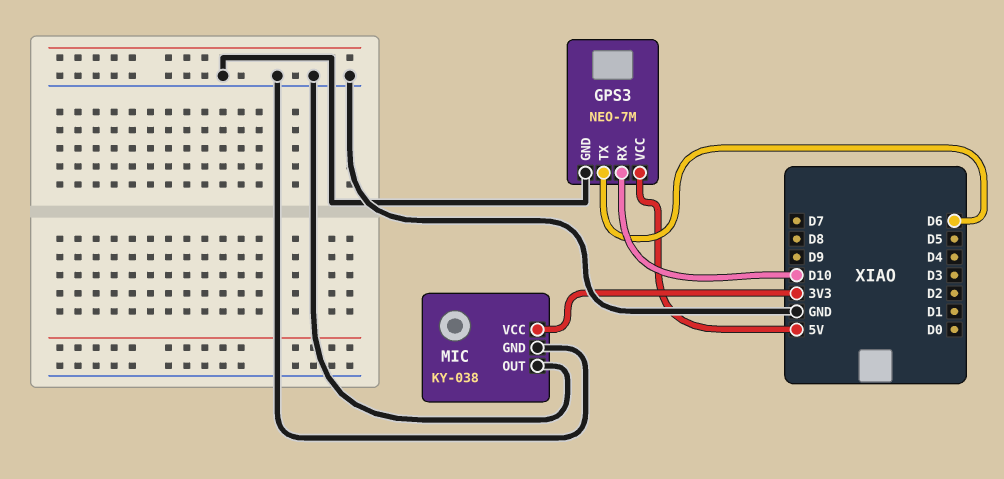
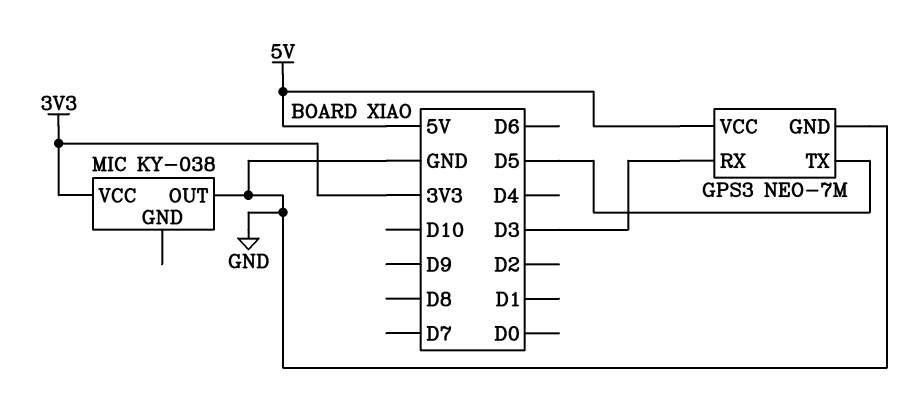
GPS3 pin RX: D10 -> D3
GPS3 pin TX: D6 -> D5
MIC pin GND: GND -> none

